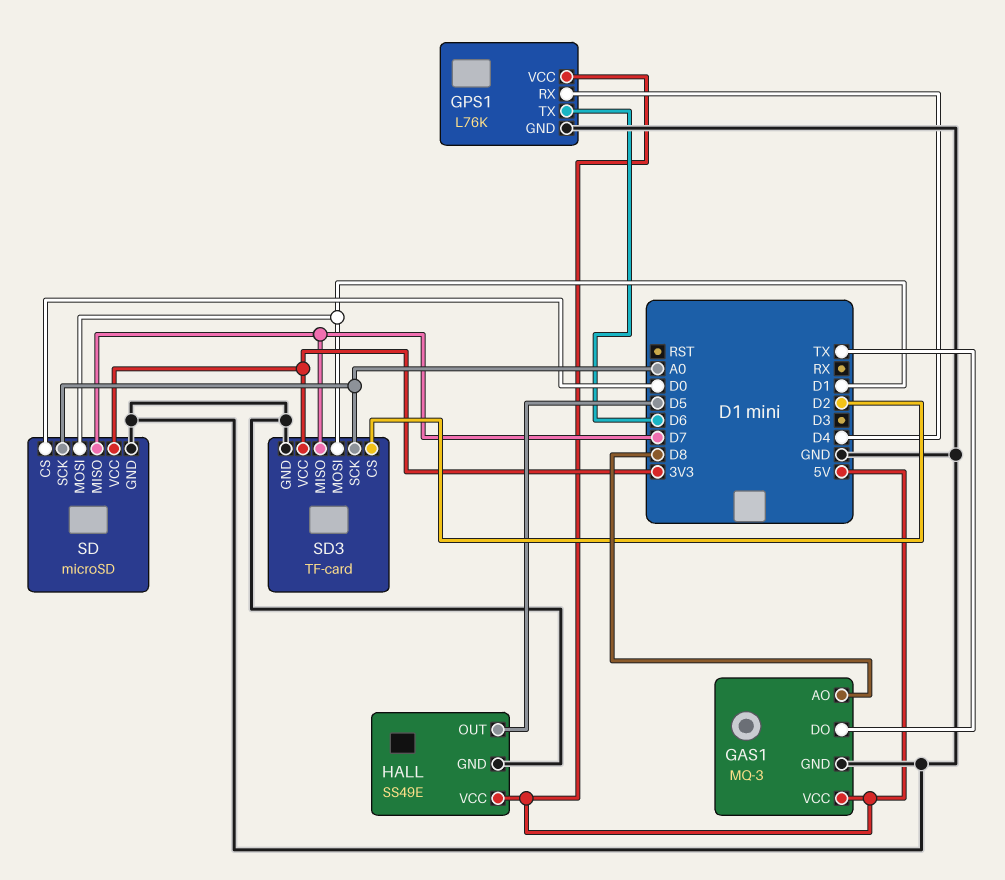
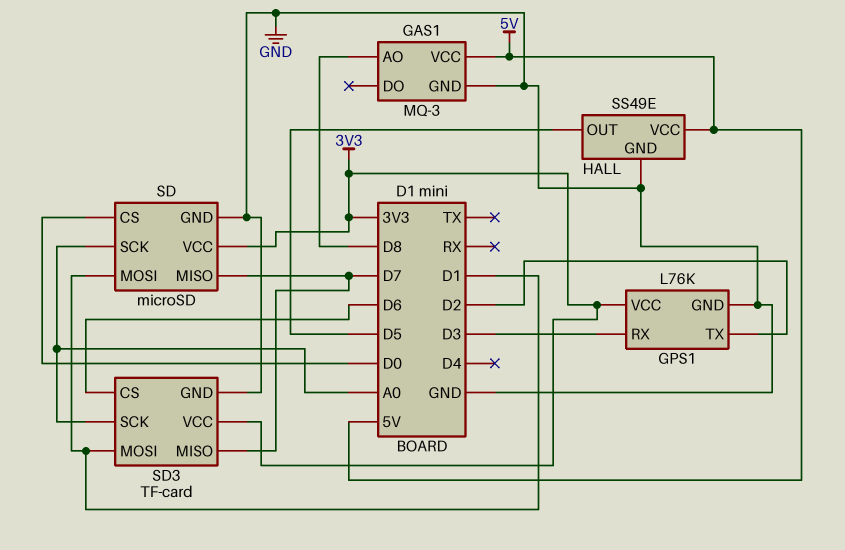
GAS1 pin DO: TX -> none
GPS1 pin RX: D4 -> D3
GPS1 pin TX: D6 -> D2
GPS1 pin VCC: 5V -> 3V3
SD3 pin CS: D2 -> D6

